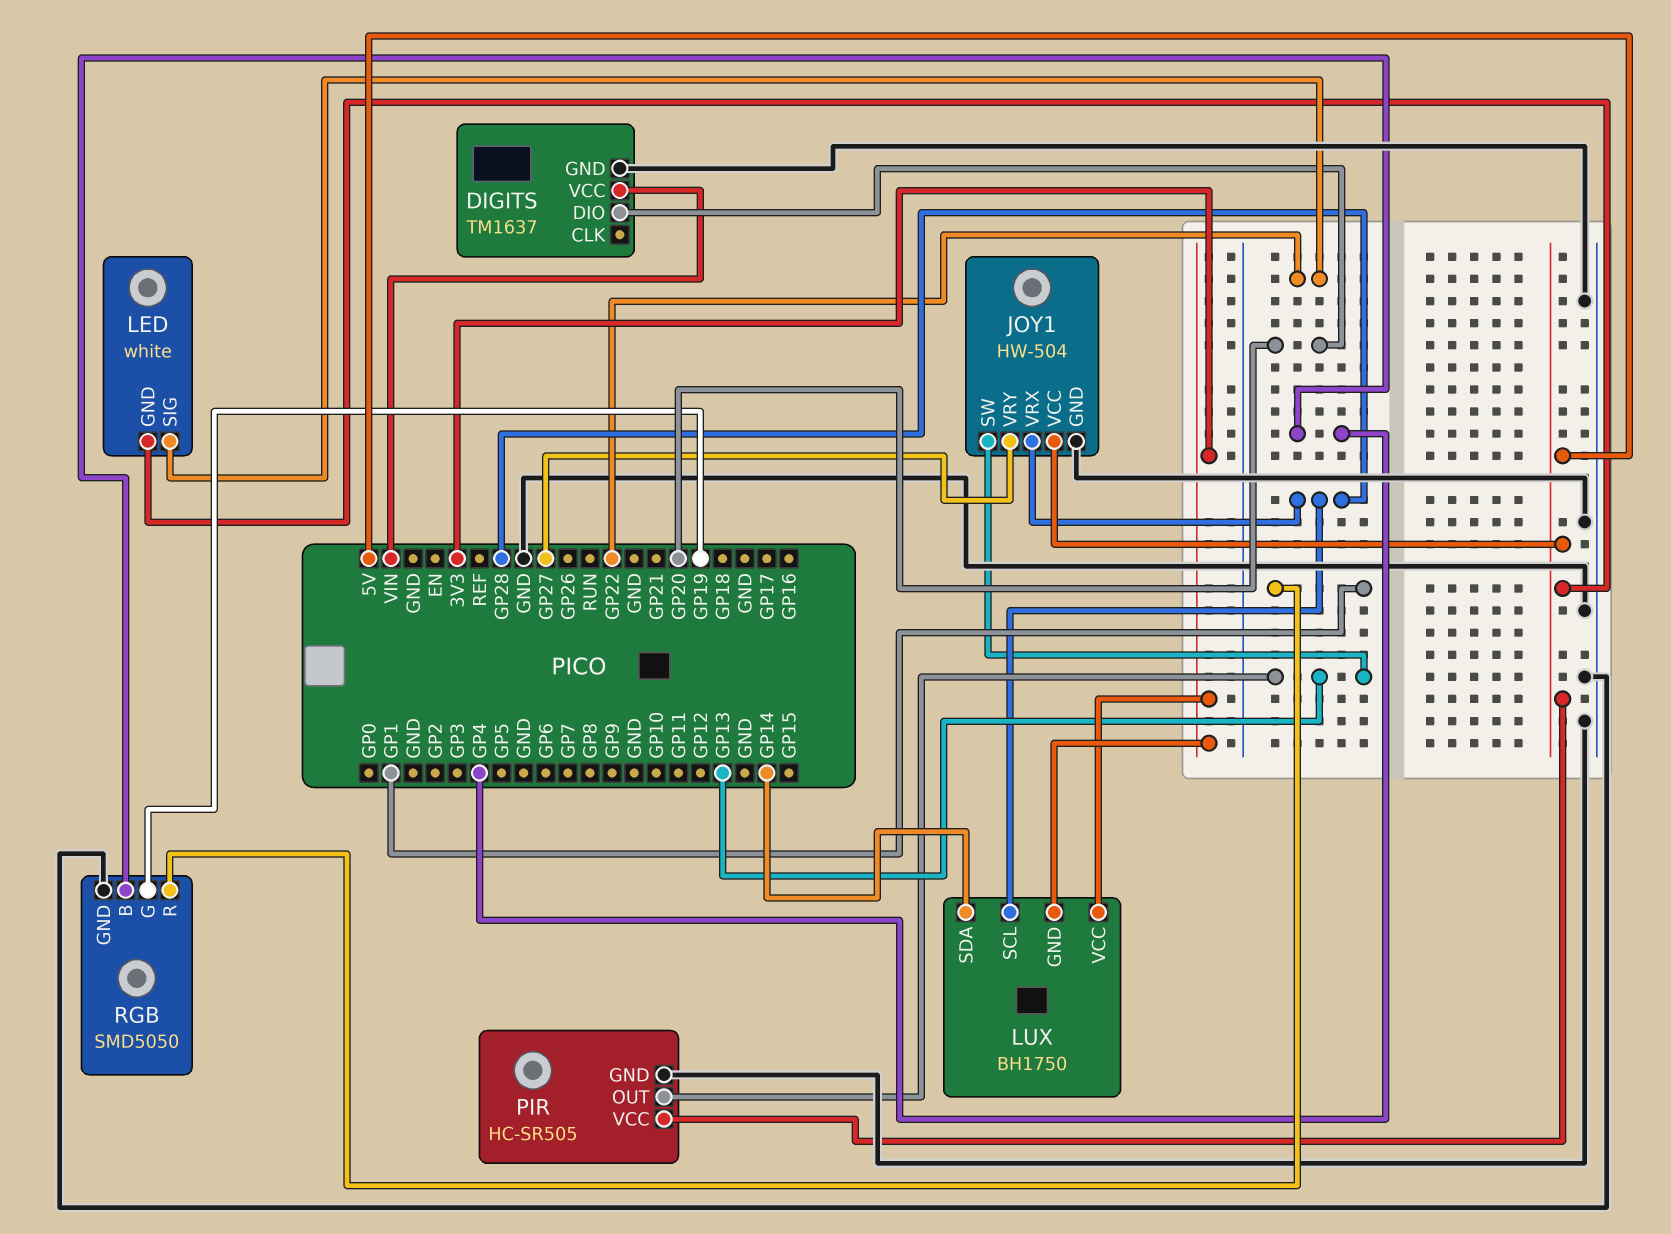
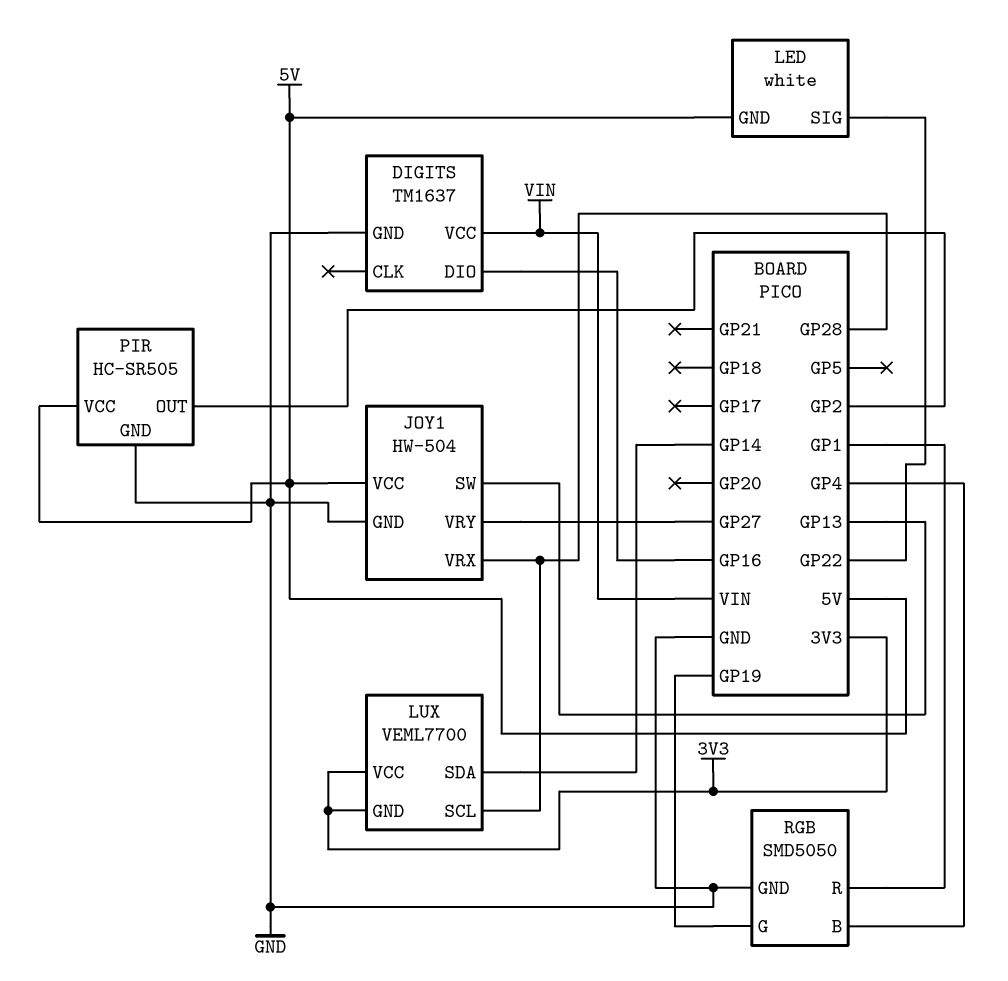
DIGITS pin DIO: GP20 -> GP16
LUX: BH1750 -> VEML7700
PIR pin OUT: GP13 -> GP2

